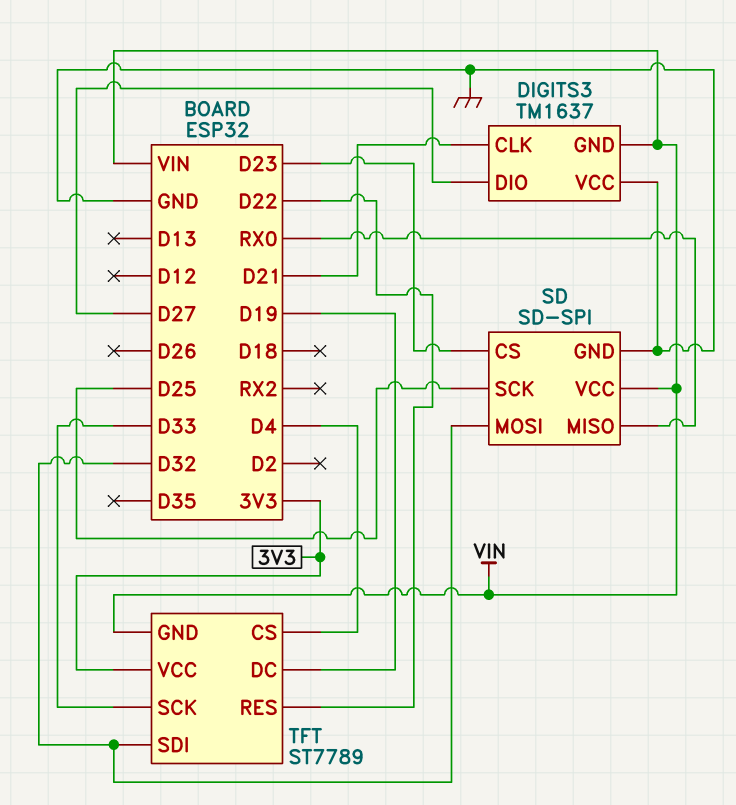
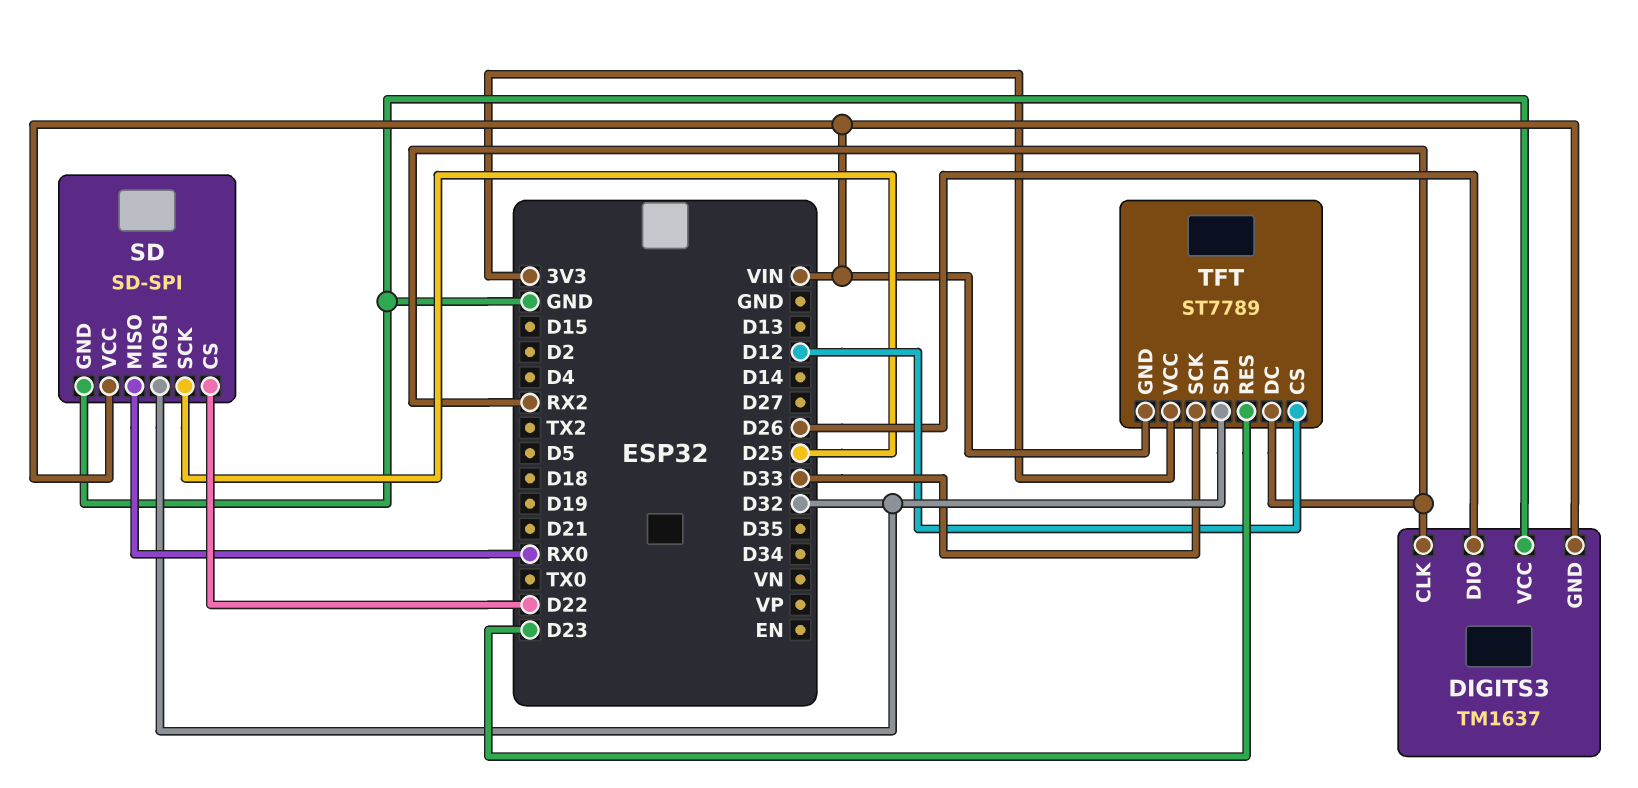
DIGITS3 pin CLK: D21 -> RX2
DIGITS3 pin DIO: D27 -> D26
SD pin CS: D23 -> D22
TFT pin CS: D4 -> D12
TFT pin DC: D19 -> RX2
TFT pin RES: D22 -> D23

